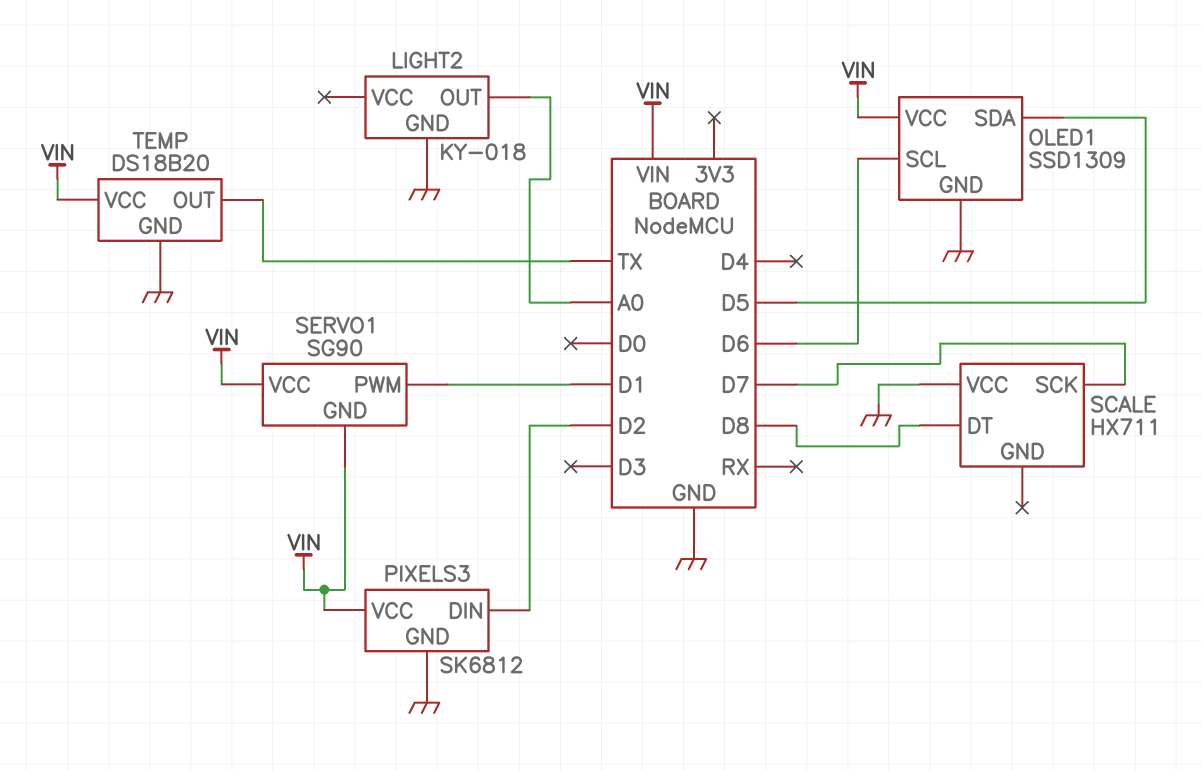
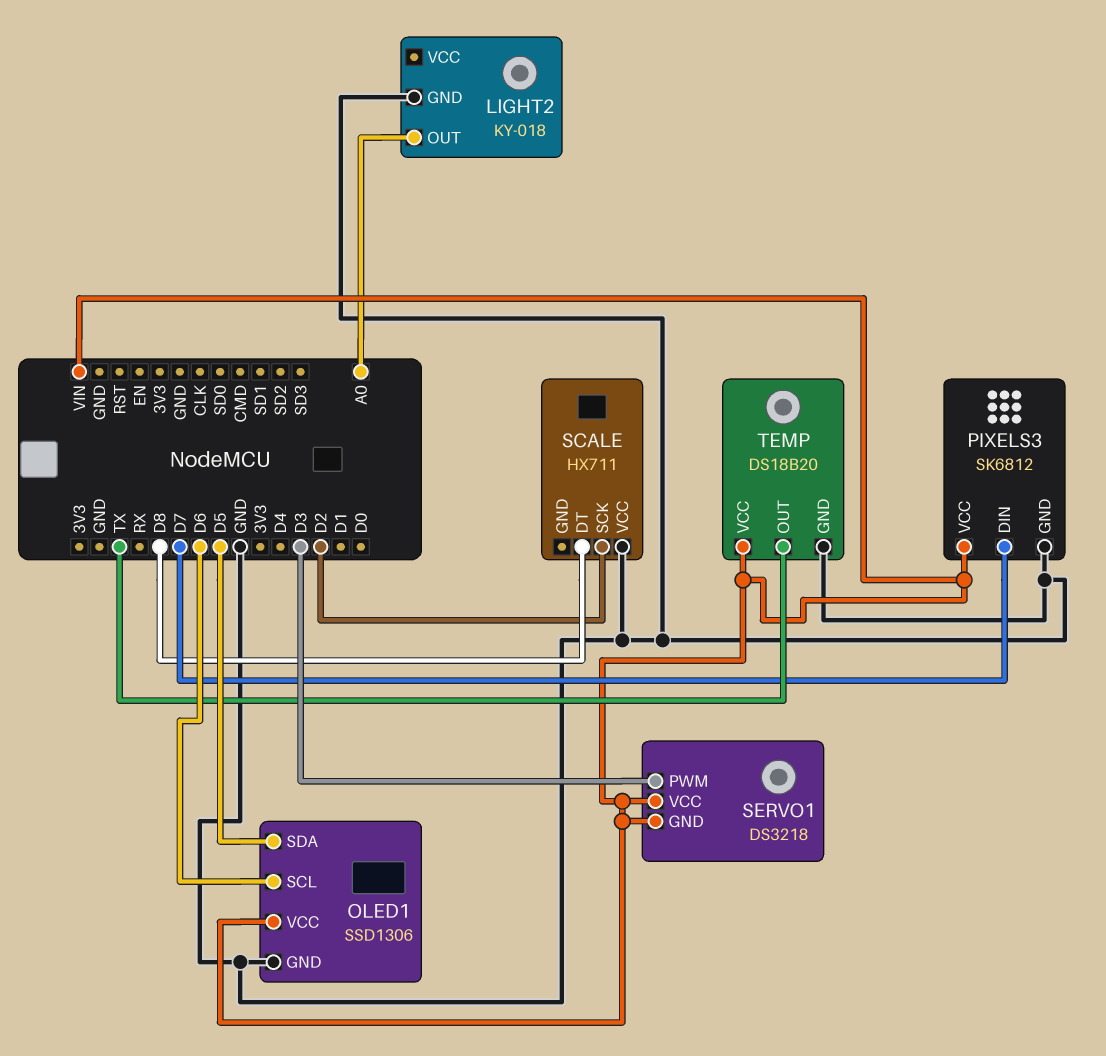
OLED1: SSD1309 -> SSD1306
PIXELS3 pin DIN: D2 -> D7
SCALE pin SCK: D7 -> D2
SERVO1: SG90 -> DS3218
SERVO1 pin PWM: D1 -> D3

